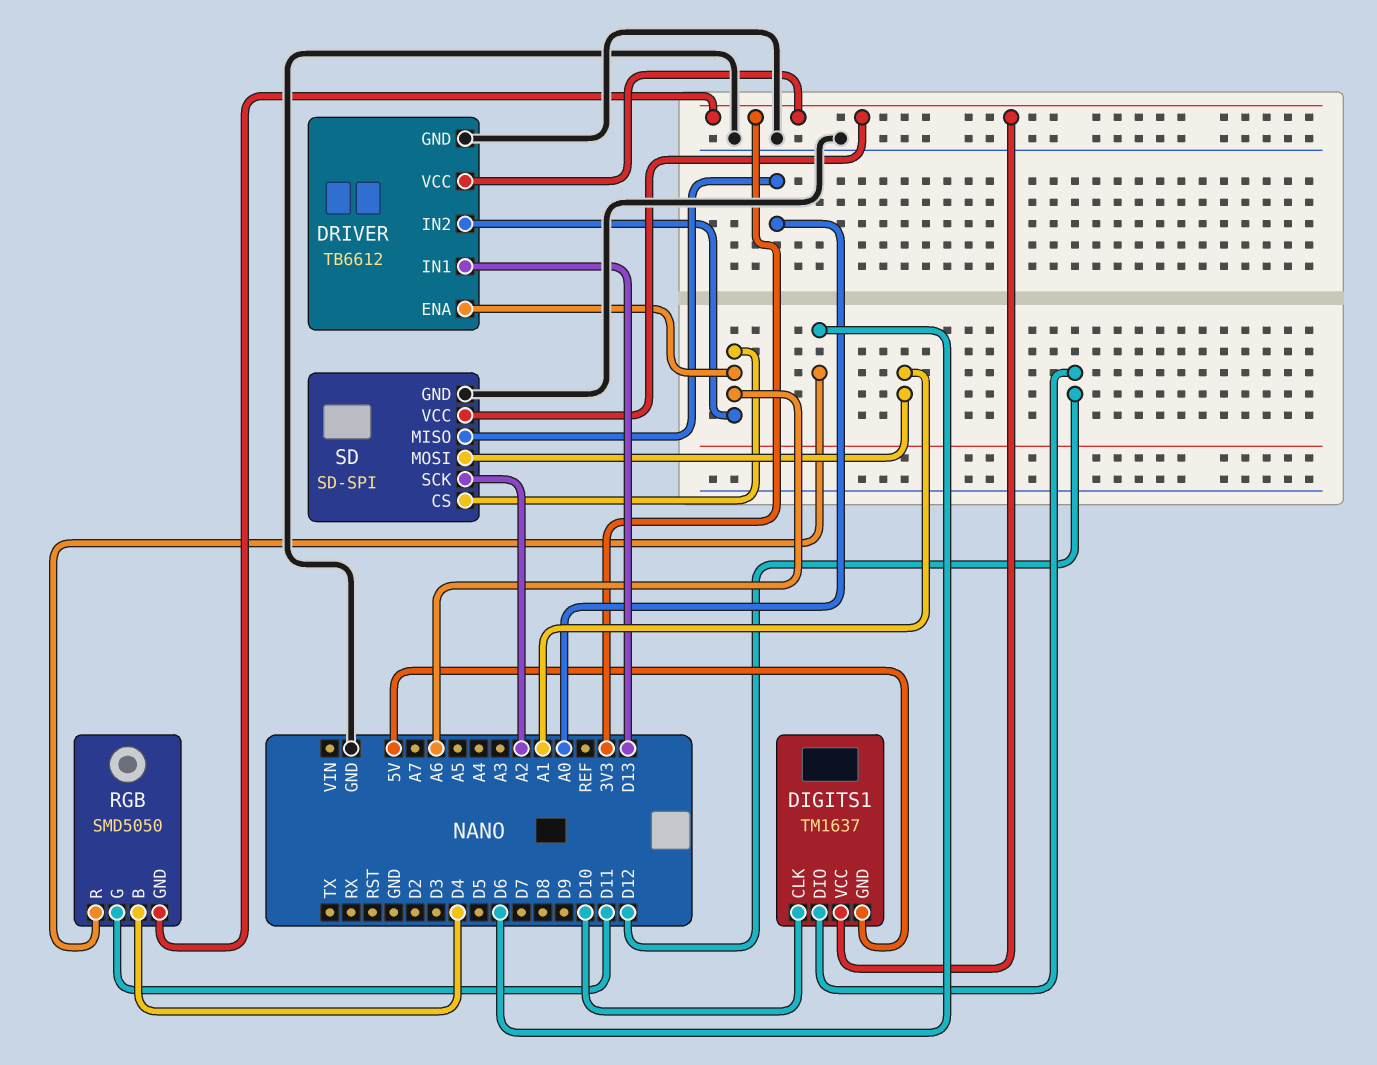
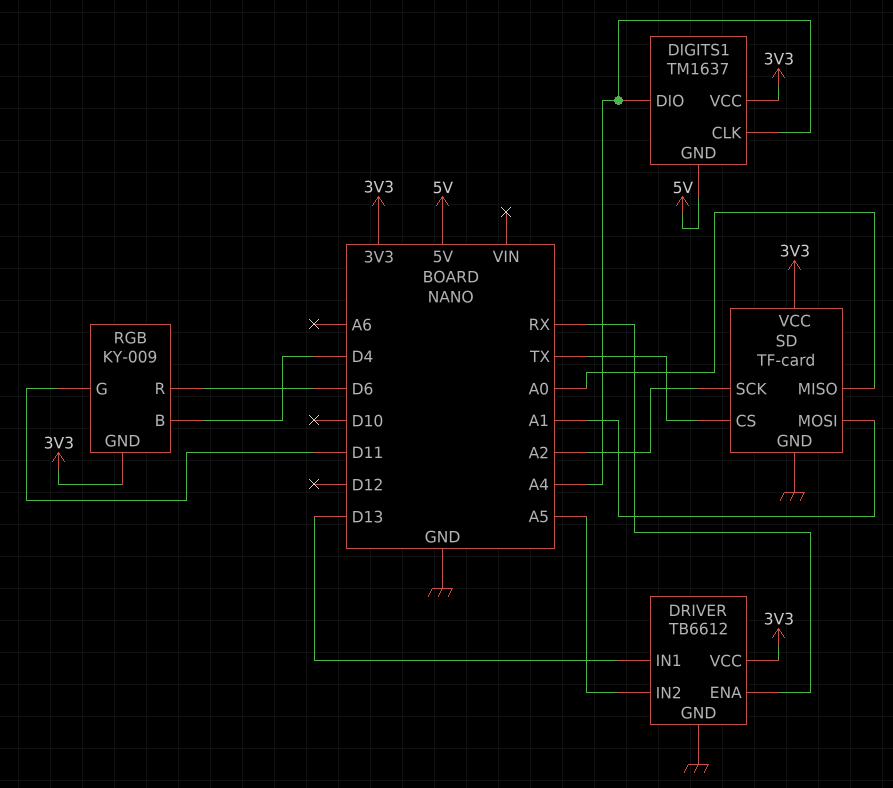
DIGITS1 pin CLK: D10 -> A4
DIGITS1 pin DIO: D12 -> A4
DRIVER pin ENA: A6 -> RX
DRIVER pin IN2: A6 -> A5
RGB: SMD5050 -> KY-009
SD: SD-SPI -> TF-card
SD pin CS: A6 -> TX

